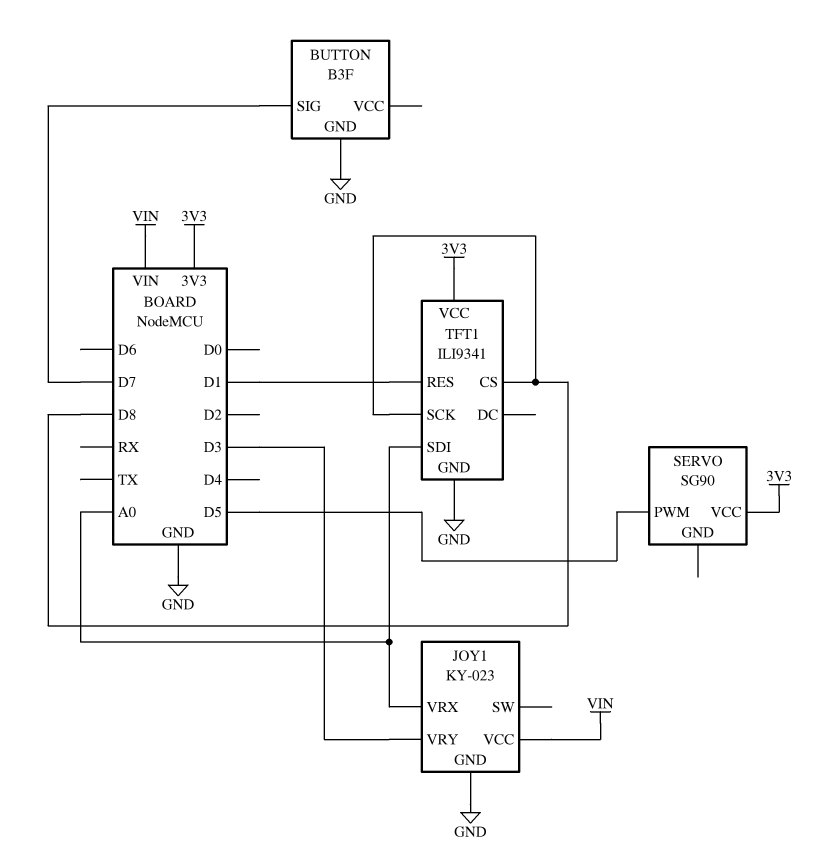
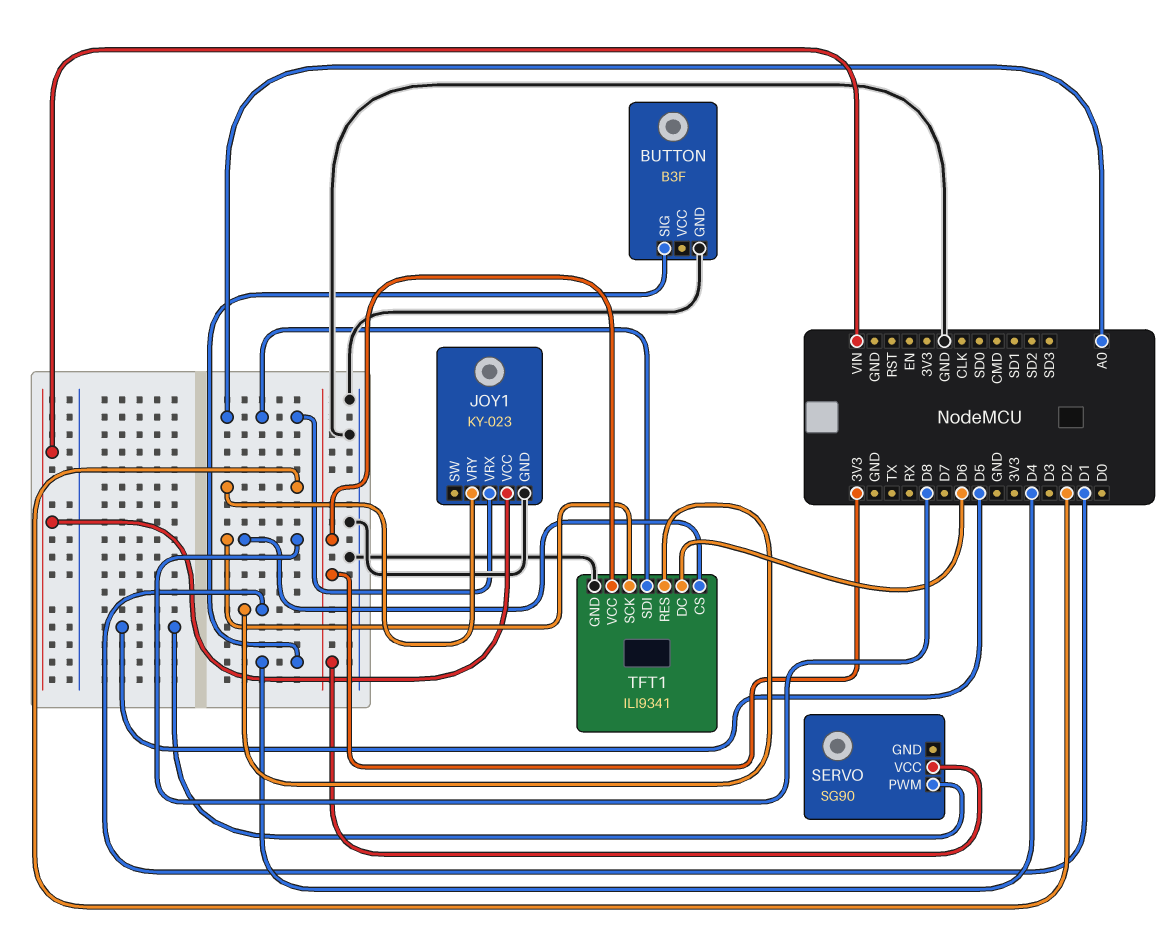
BUTTON pin SIG: D7 -> D4
JOY1 pin VRY: D3 -> D2
TFT1 pin DC: none -> D6

